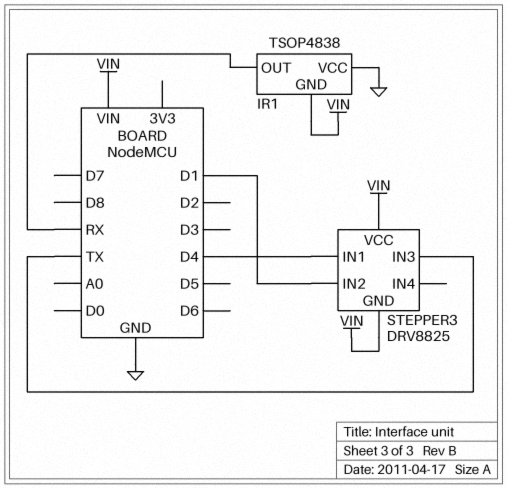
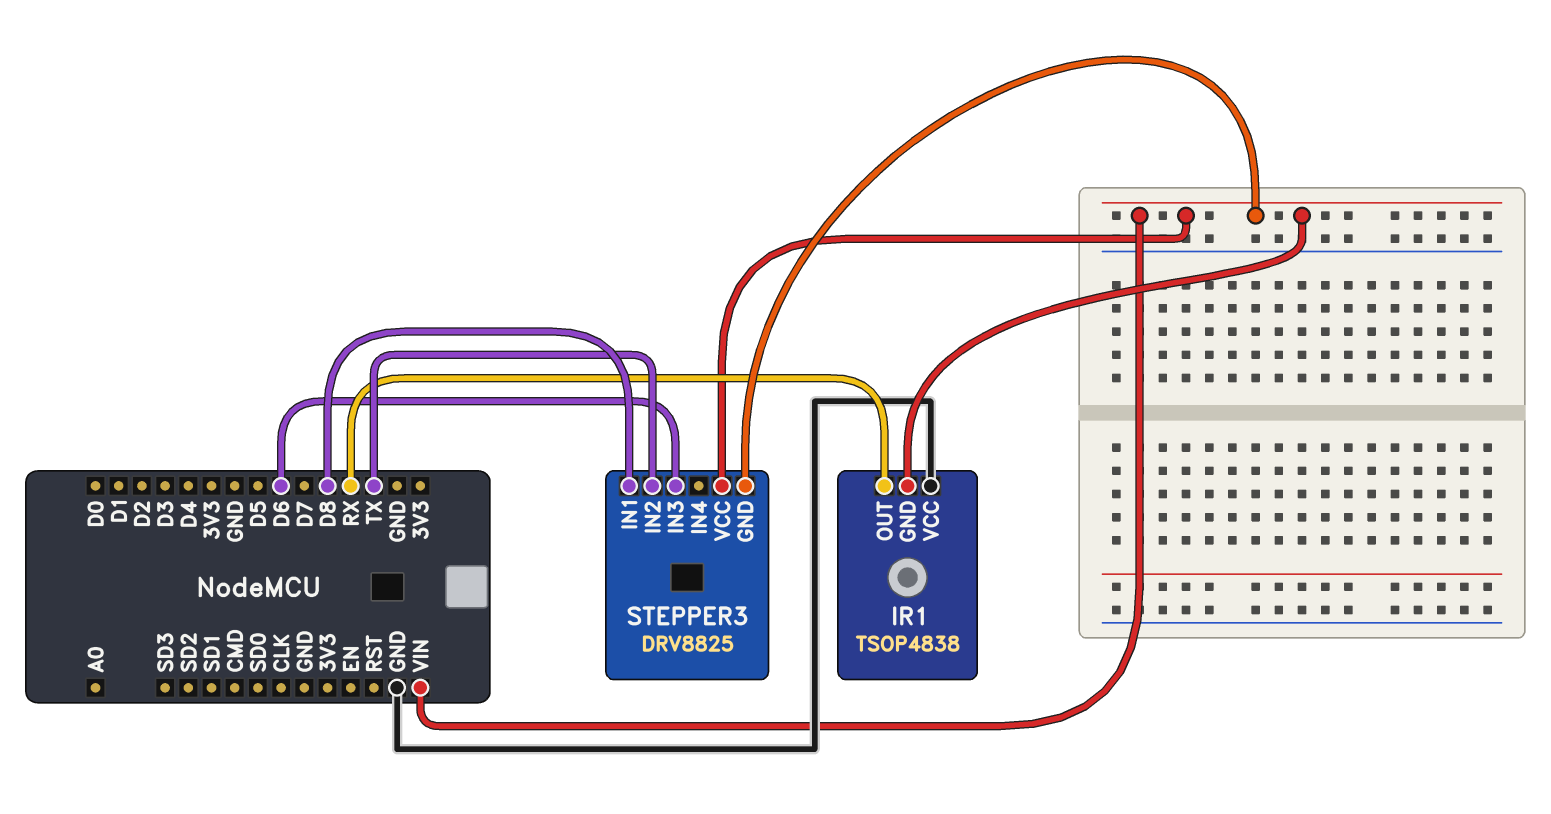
STEPPER3 pin IN1: D4 -> D8
STEPPER3 pin IN2: D1 -> TX
STEPPER3 pin IN3: TX -> D6

